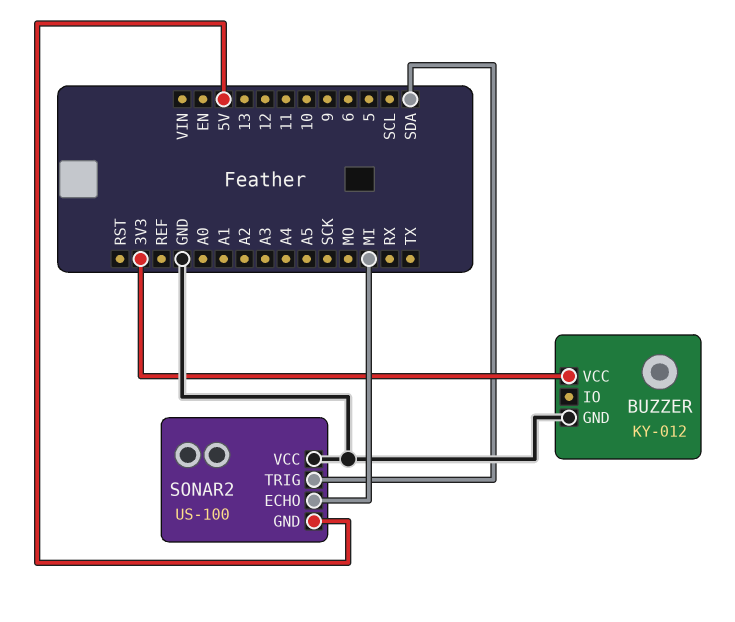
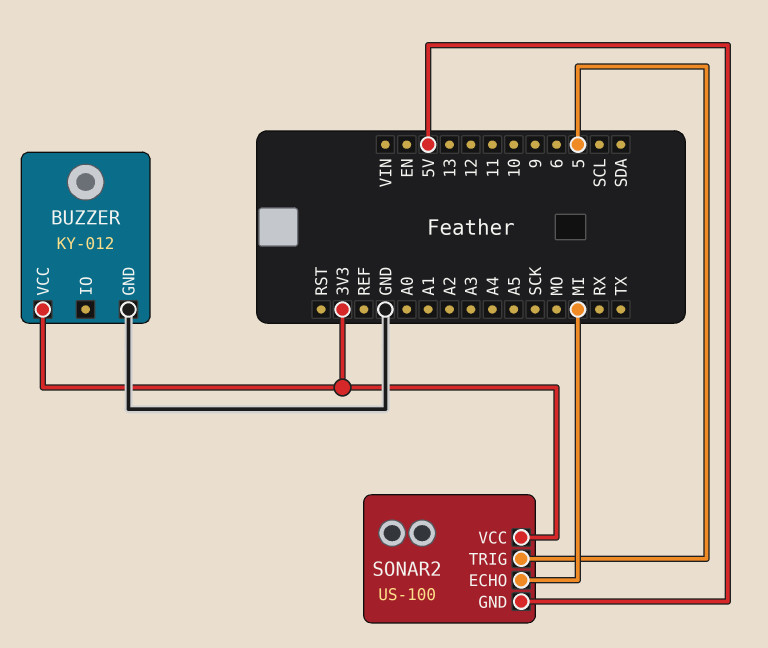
SONAR2 pin TRIG: SDA -> 5
SONAR2 pin VCC: GND -> 3V3

